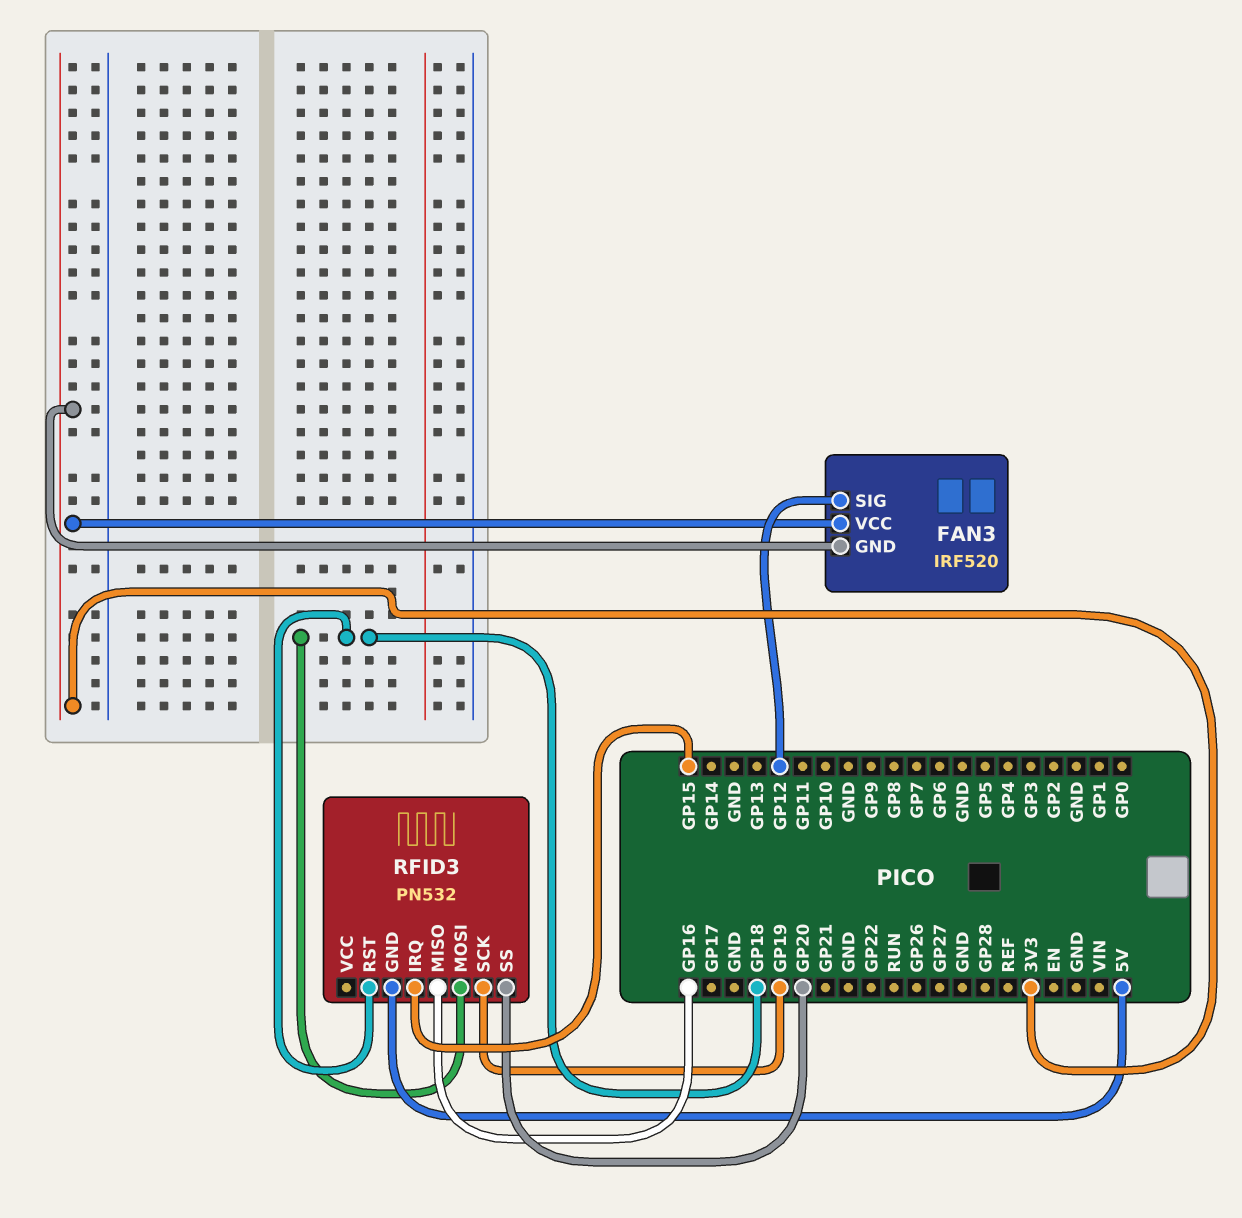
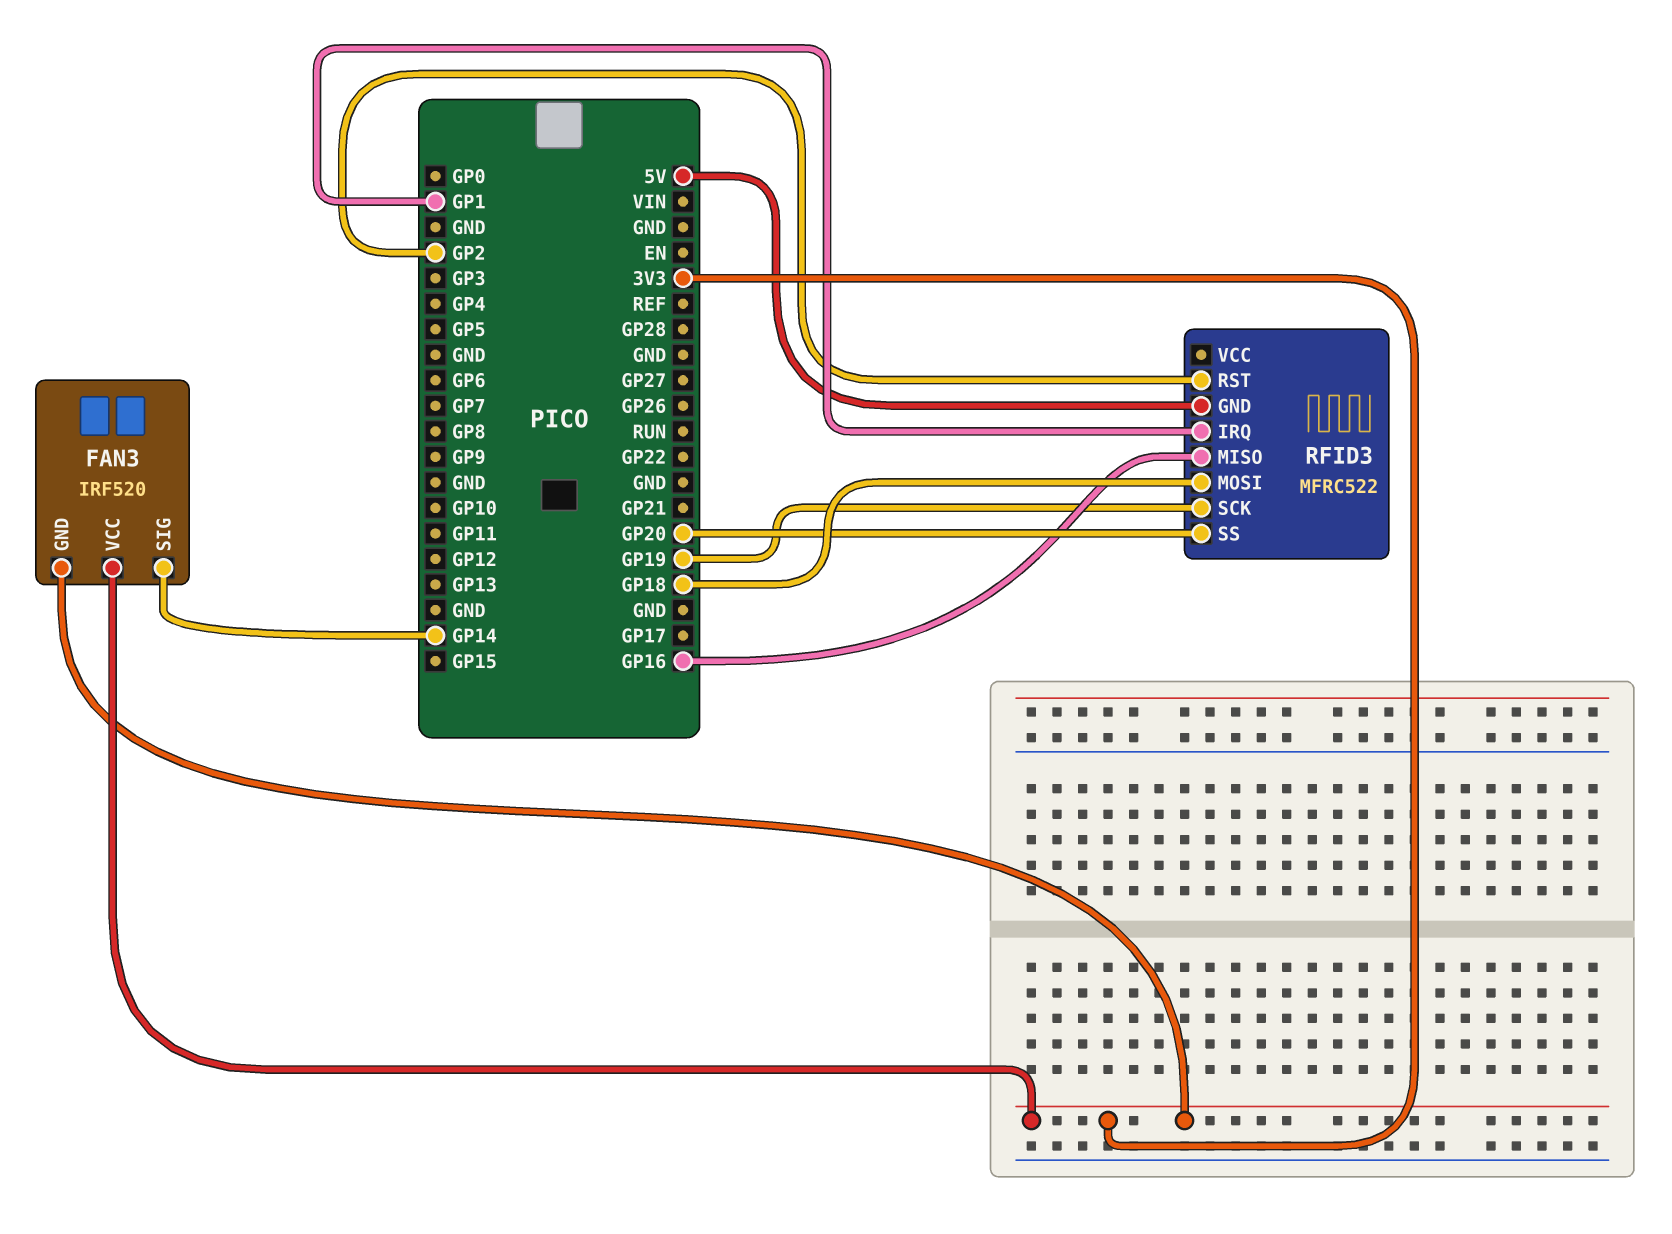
FAN3 pin SIG: GP12 -> GP14
RFID3: PN532 -> MFRC522
RFID3 pin IRQ: GP15 -> GP1
RFID3 pin RST: GP18 -> GP2

